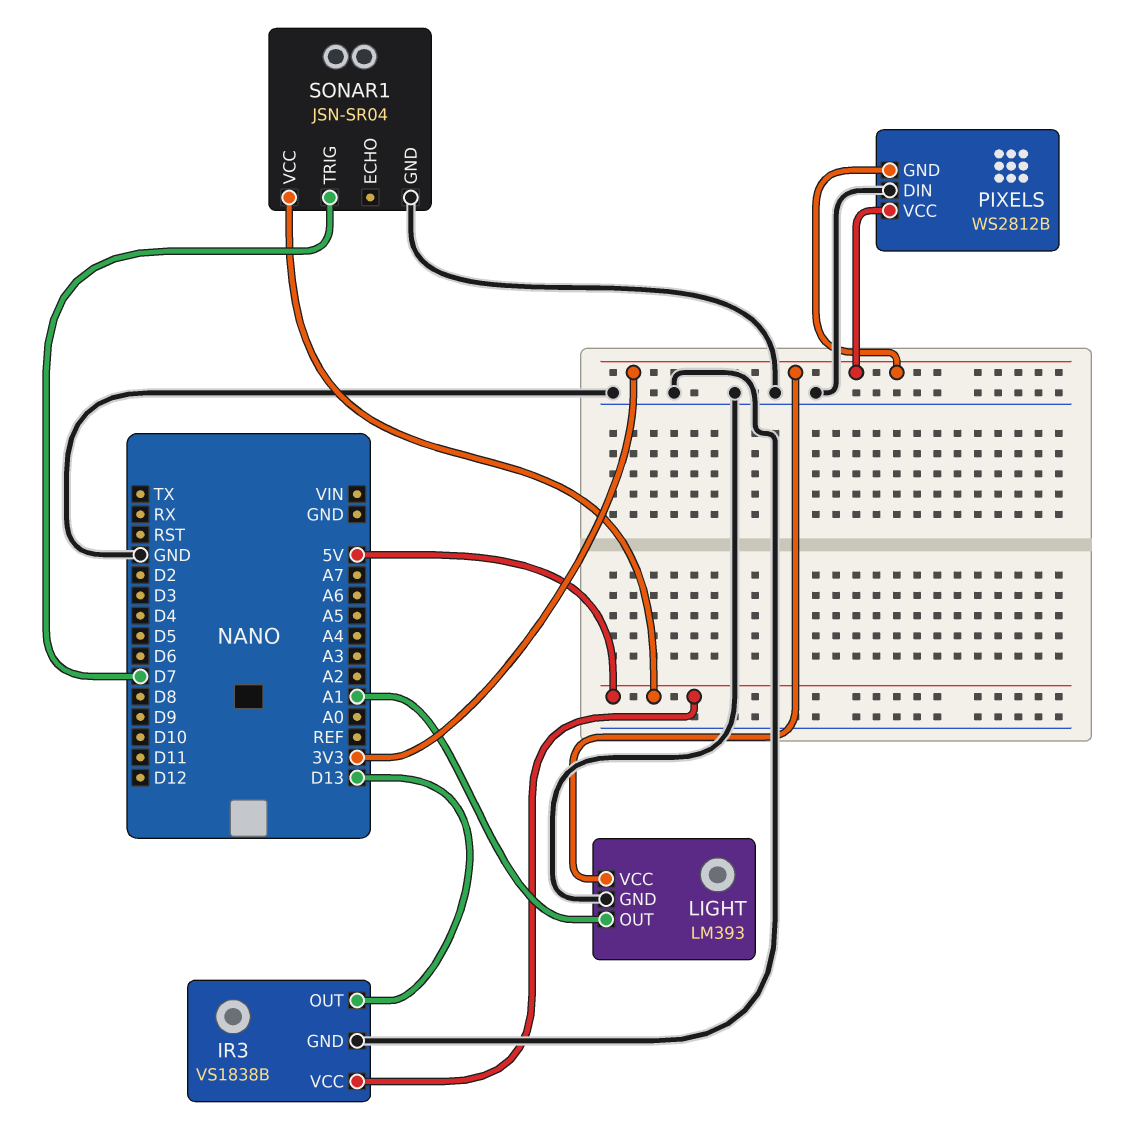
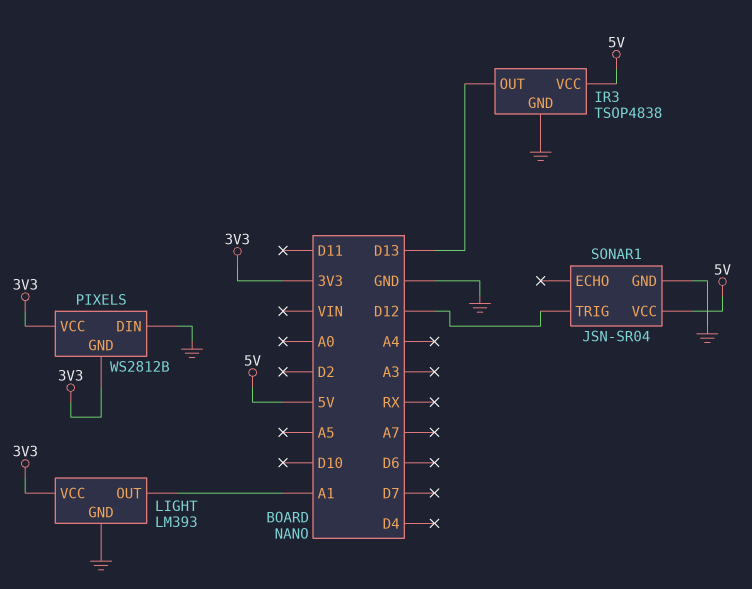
IR3: VS1838B -> TSOP4838
SONAR1 pin TRIG: D7 -> D12

